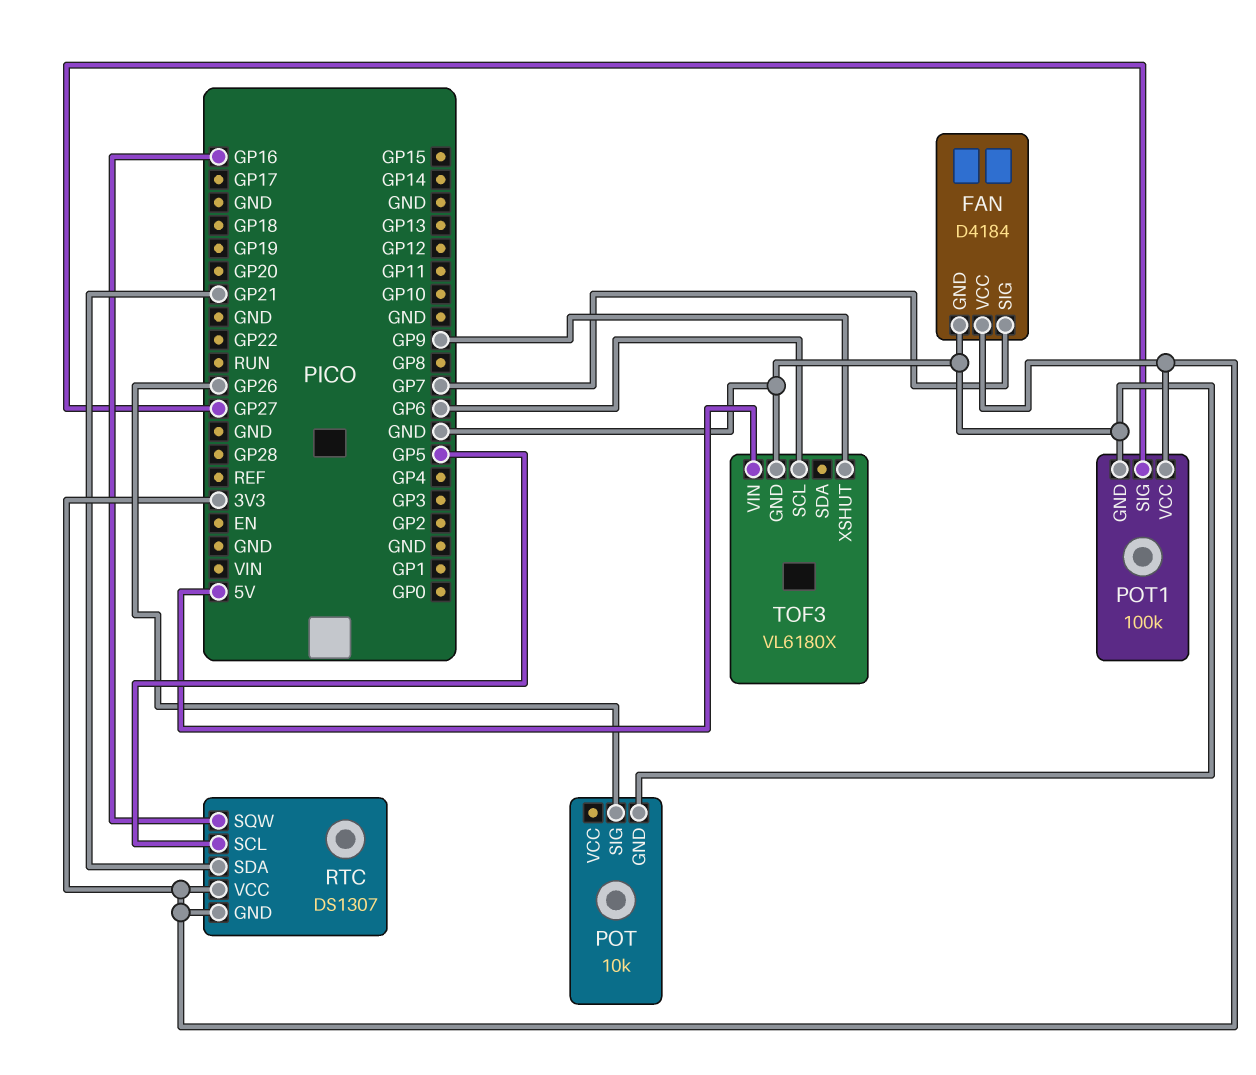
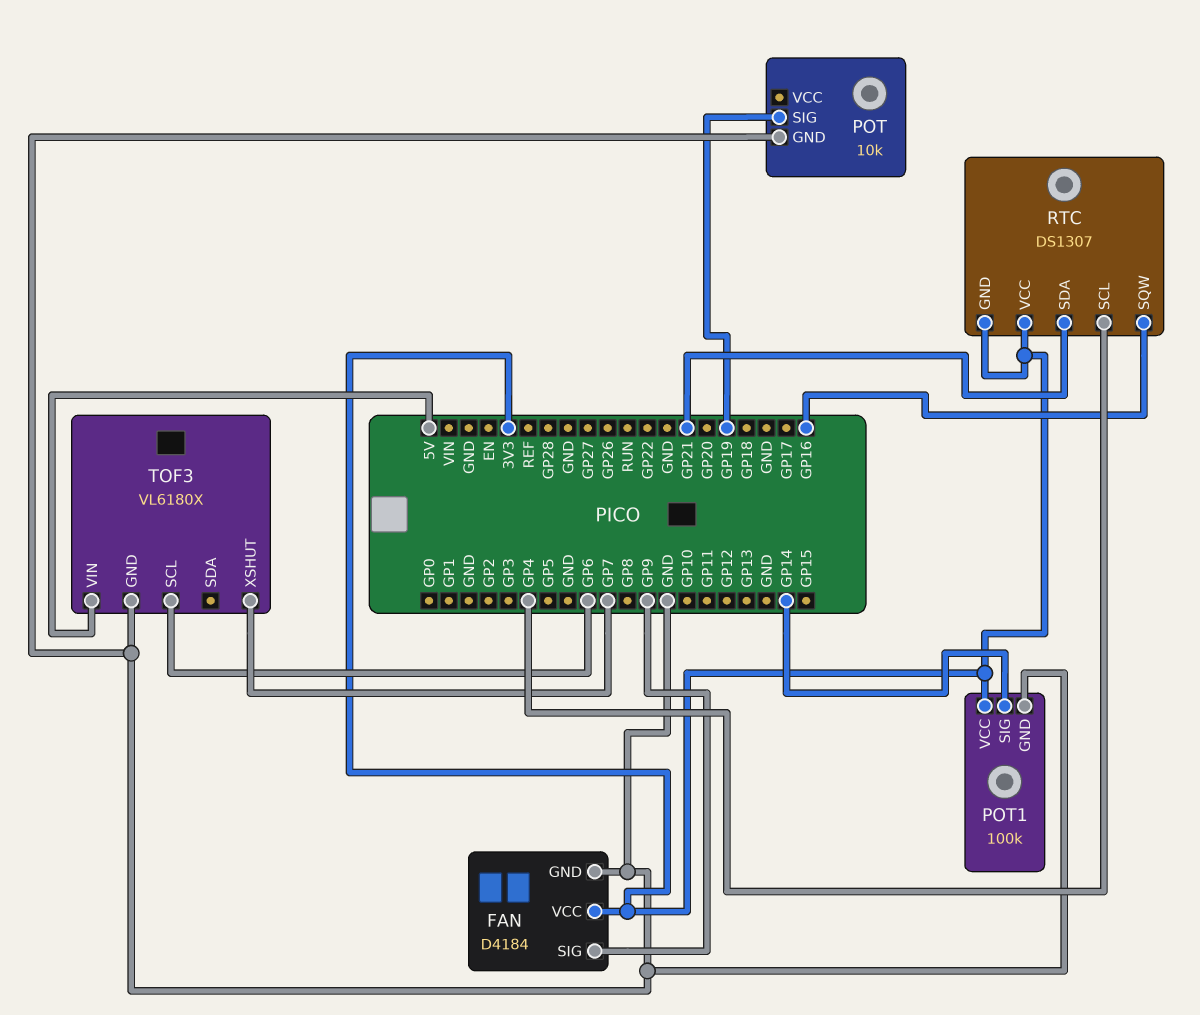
FAN pin SIG: GP7 -> GP9
POT pin SIG: GP26 -> GP19
POT1 pin SIG: GP27 -> GP14
RTC pin SCL: GP5 -> GP4
TOF3 pin XSHUT: GP9 -> GP7

